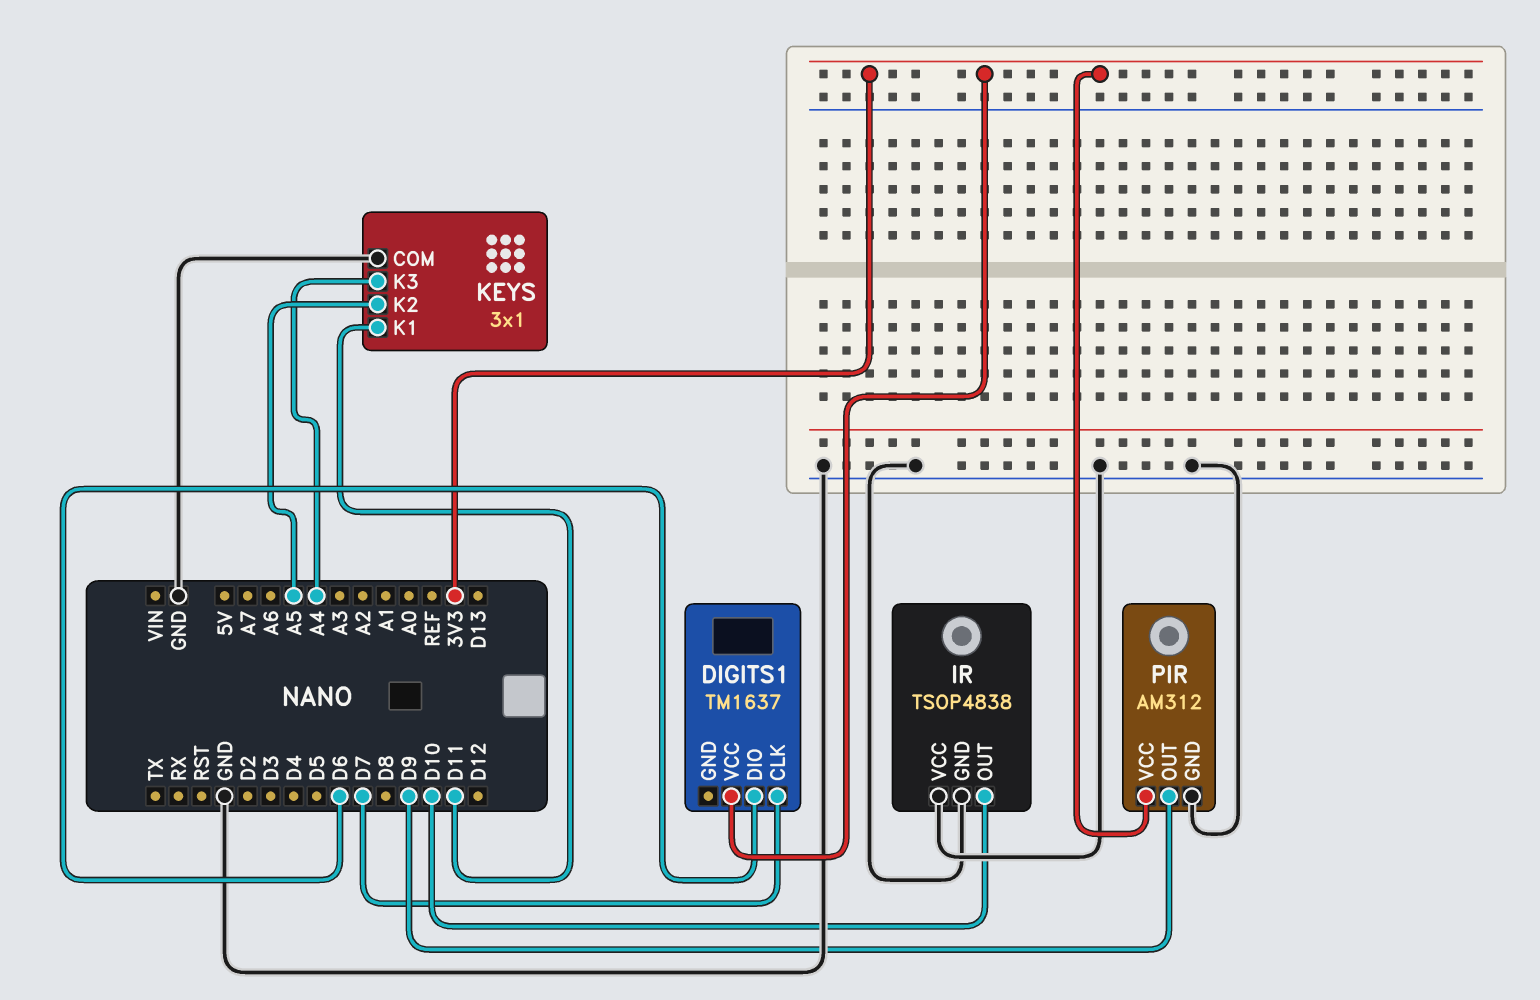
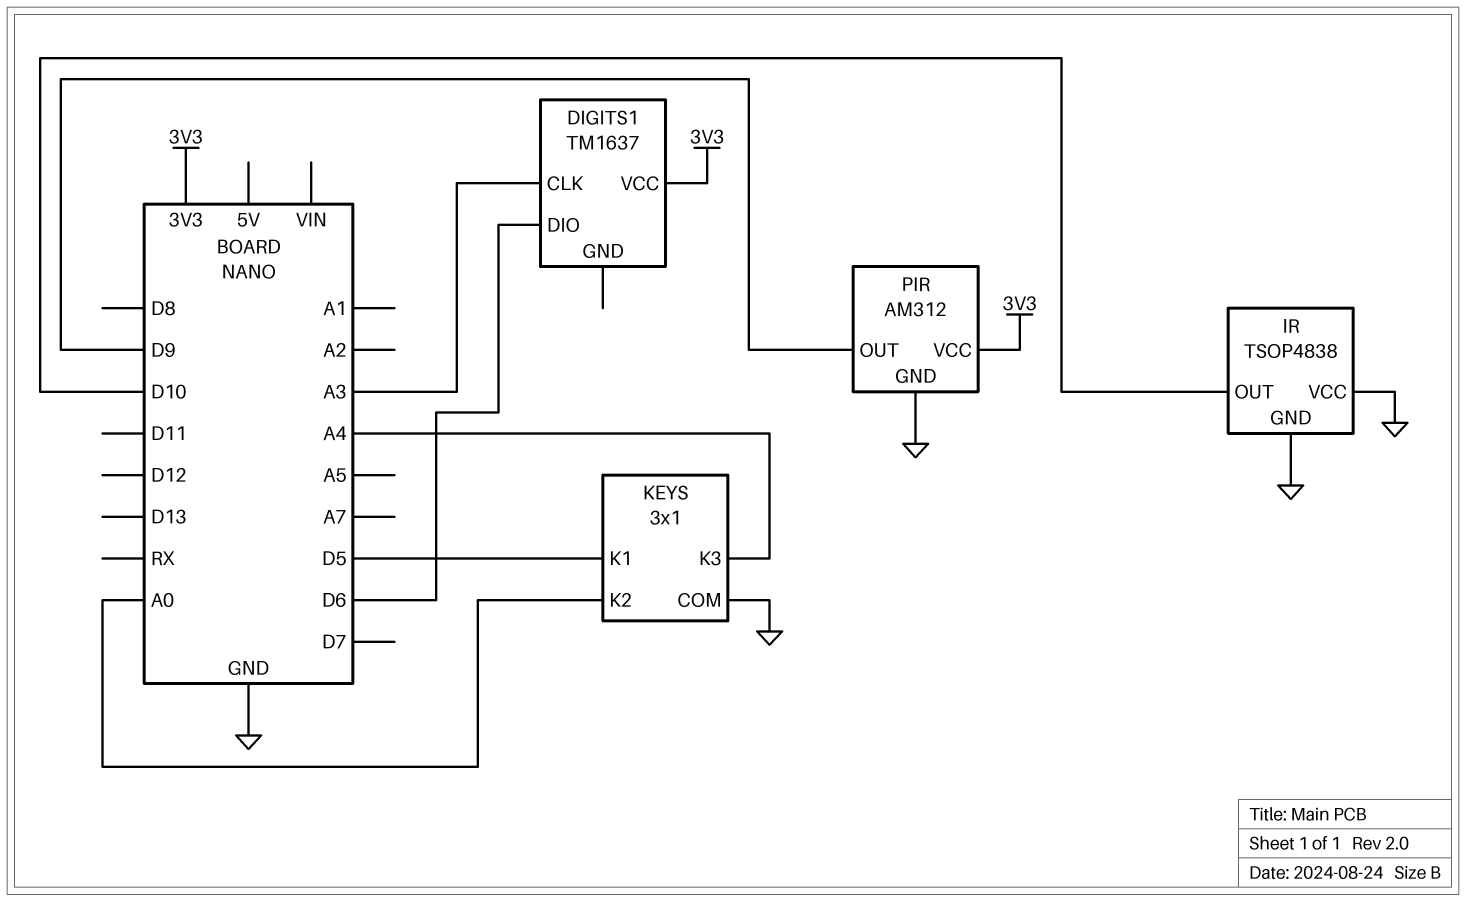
DIGITS1 pin CLK: D7 -> A3
KEYS pin K1: D11 -> D5
KEYS pin K2: A5 -> A0

